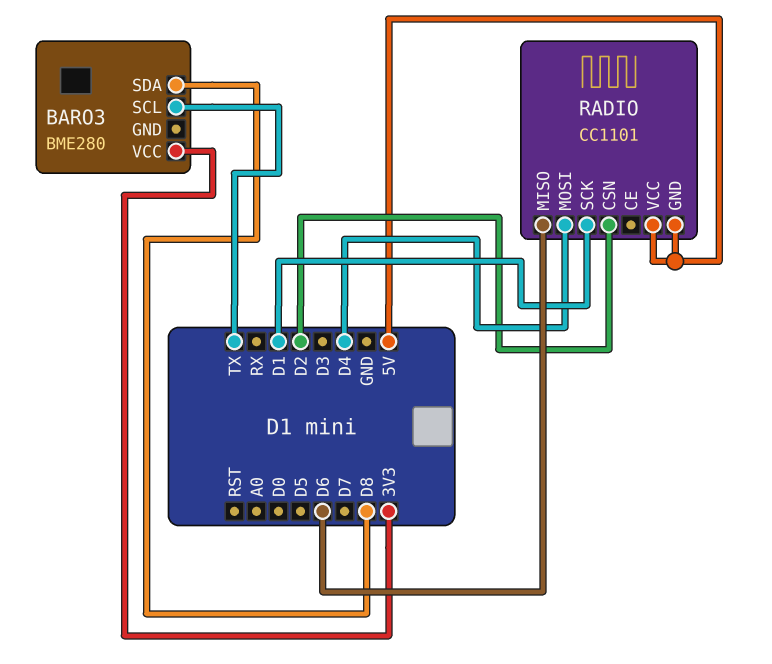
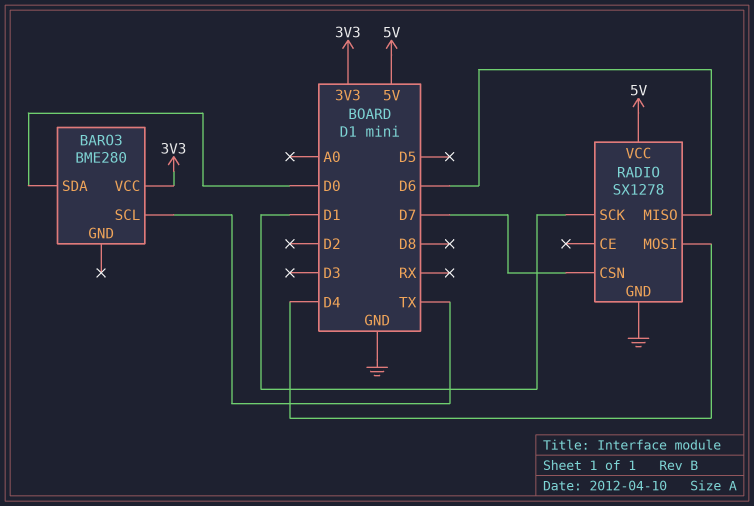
BARO3 pin SDA: D8 -> D0
RADIO: CC1101 -> SX1278
RADIO pin CSN: D2 -> D7
RADIO pin GND: 5V -> GND

